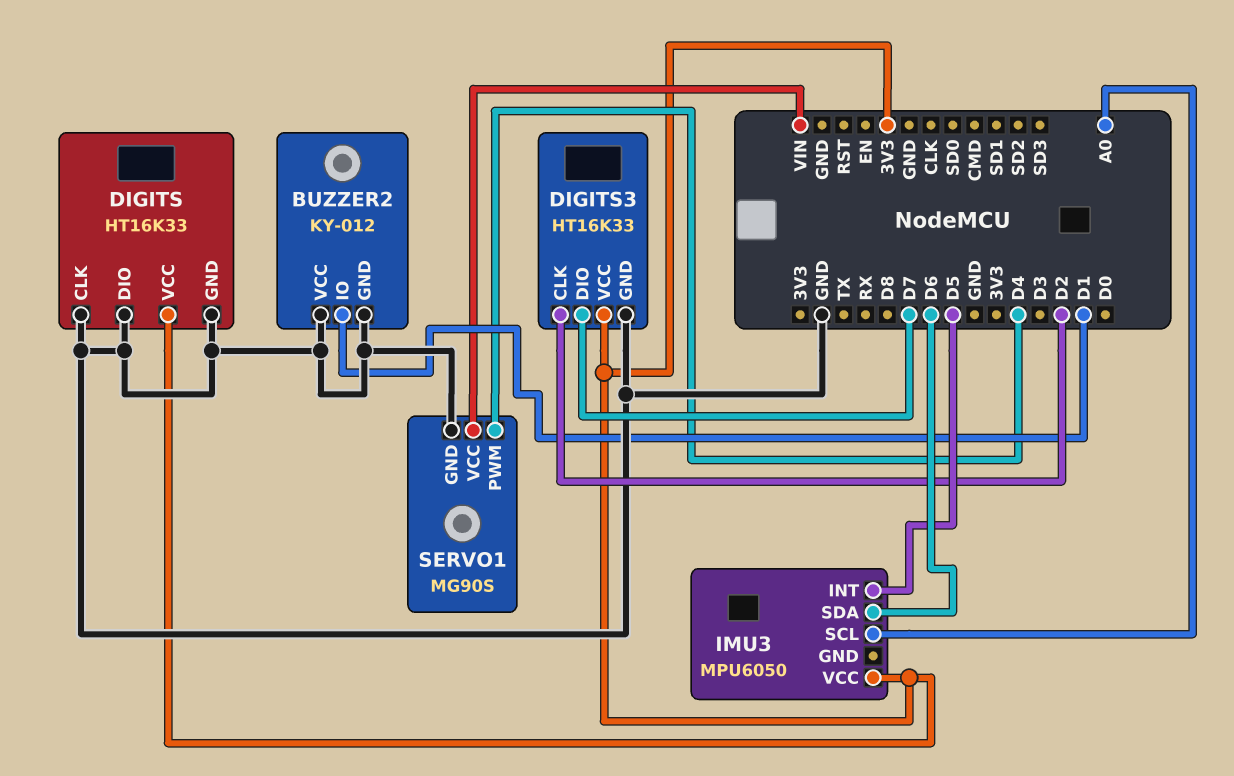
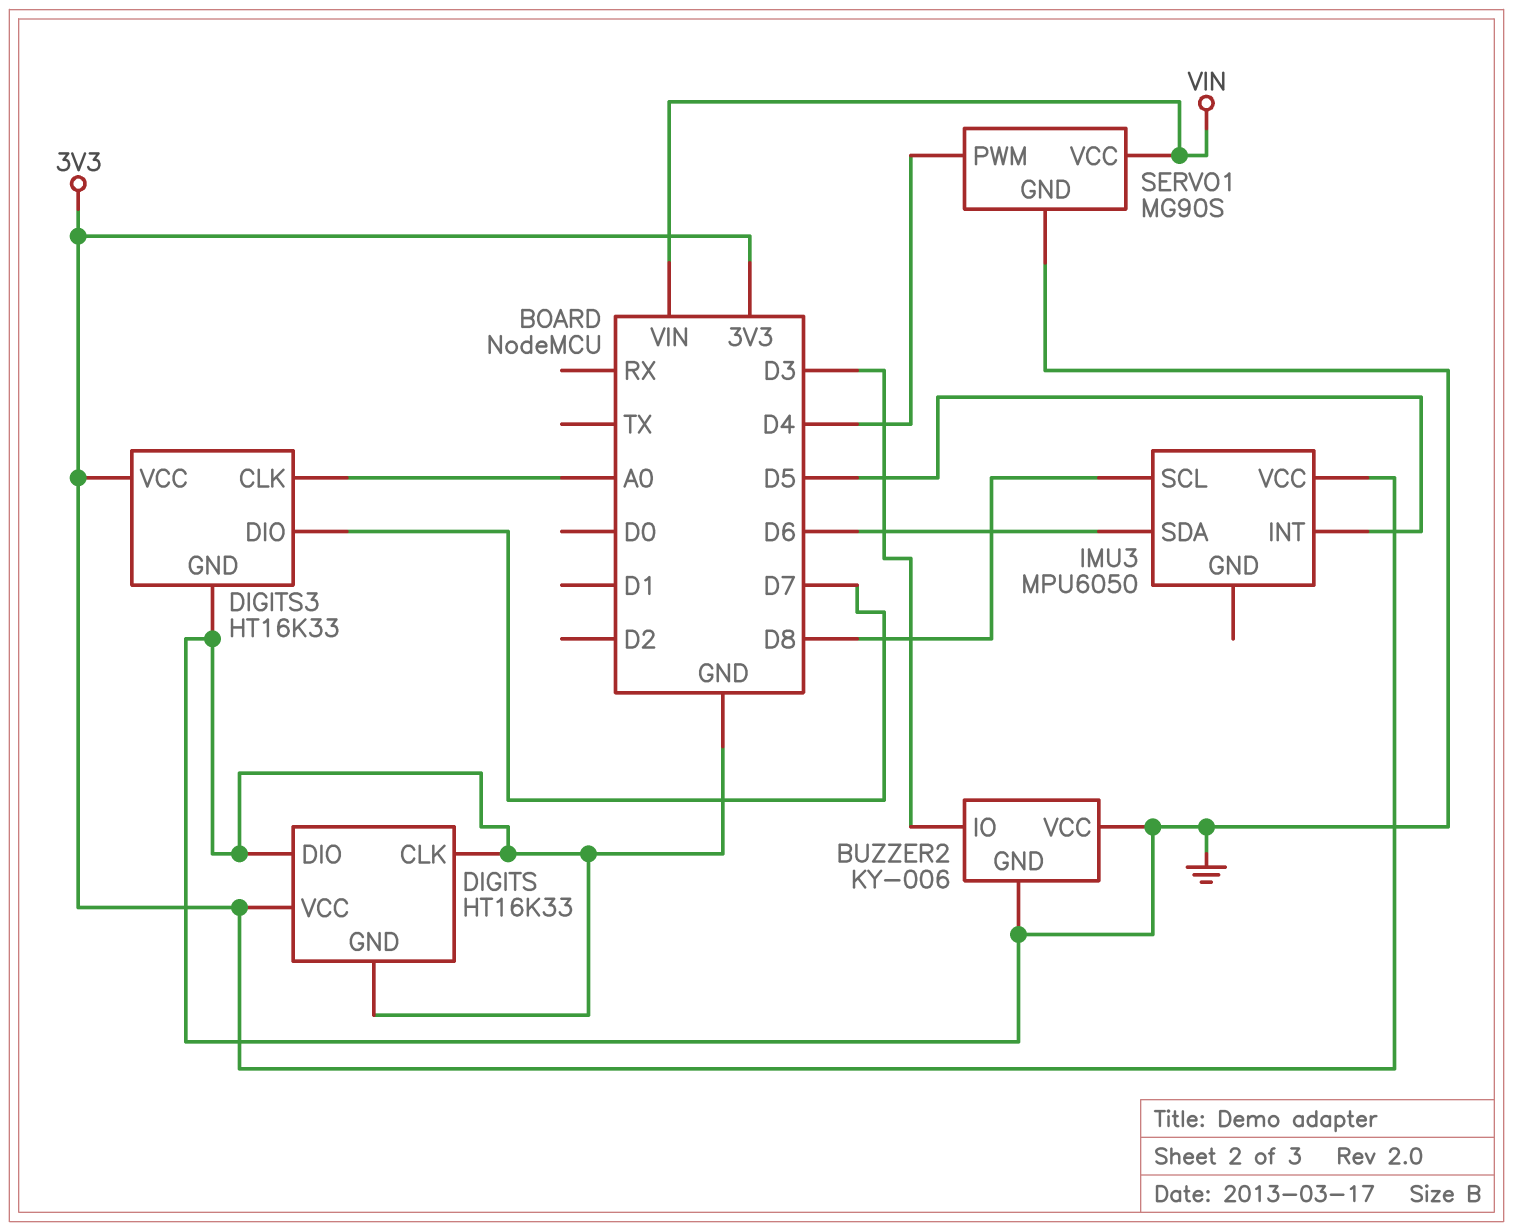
BUZZER2: KY-012 -> KY-006
BUZZER2 pin IO: D1 -> D3
DIGITS3 pin CLK: D2 -> A0
IMU3 pin SCL: A0 -> D8

